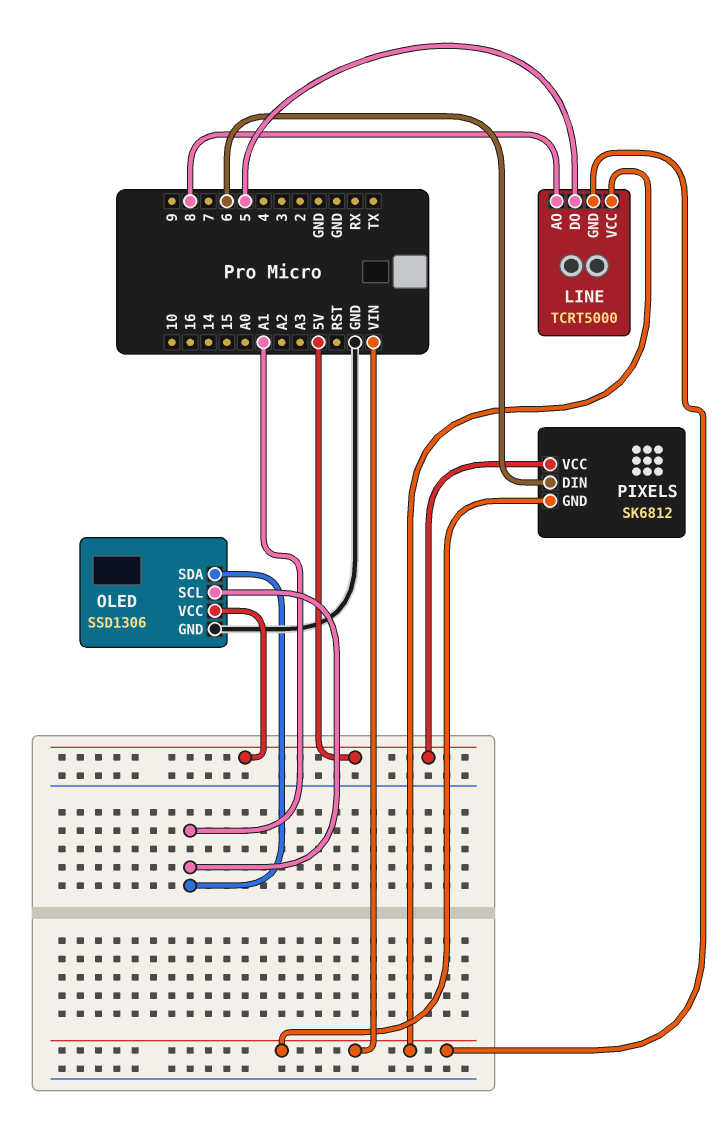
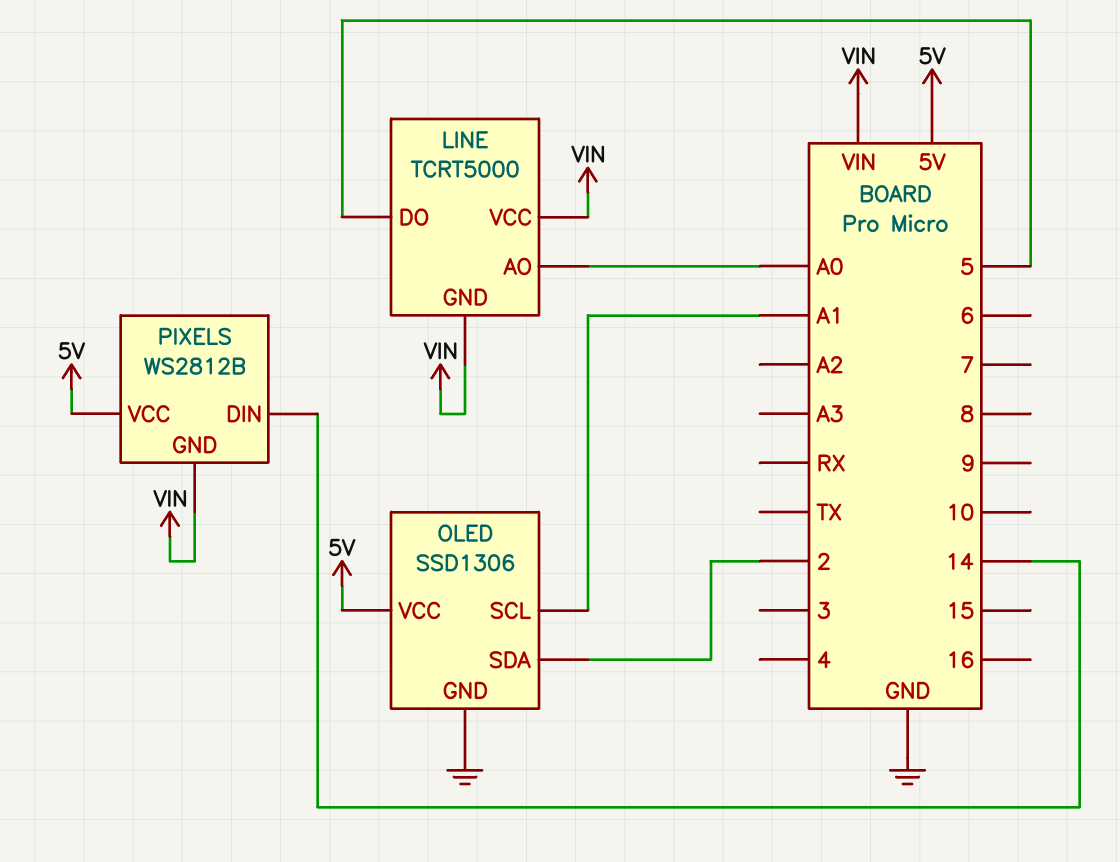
LINE pin AO: 8 -> A0
OLED pin SDA: A1 -> 2
PIXELS: SK6812 -> WS2812B
PIXELS pin DIN: 6 -> 14

